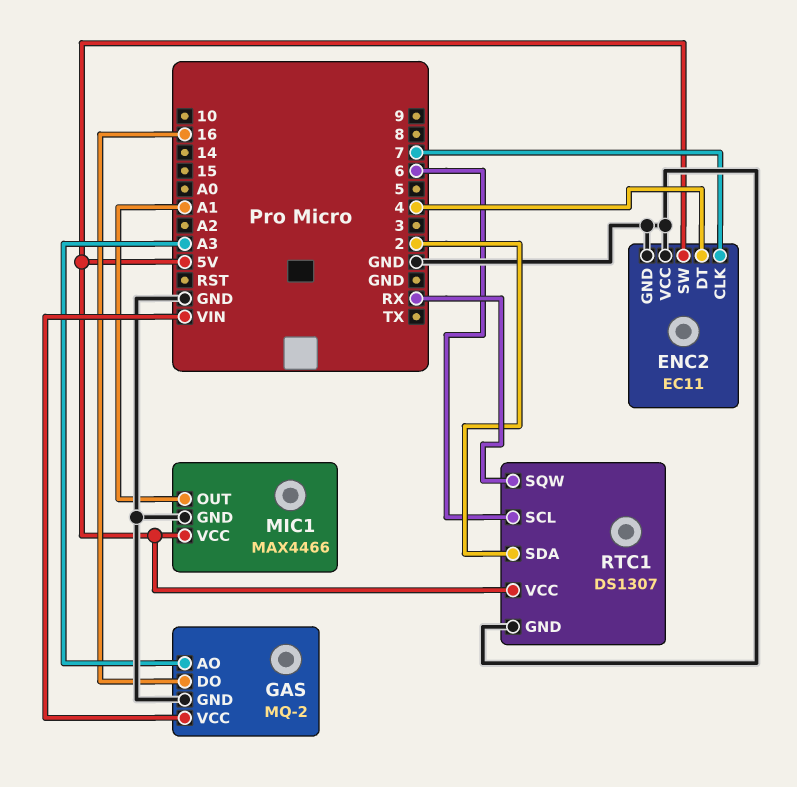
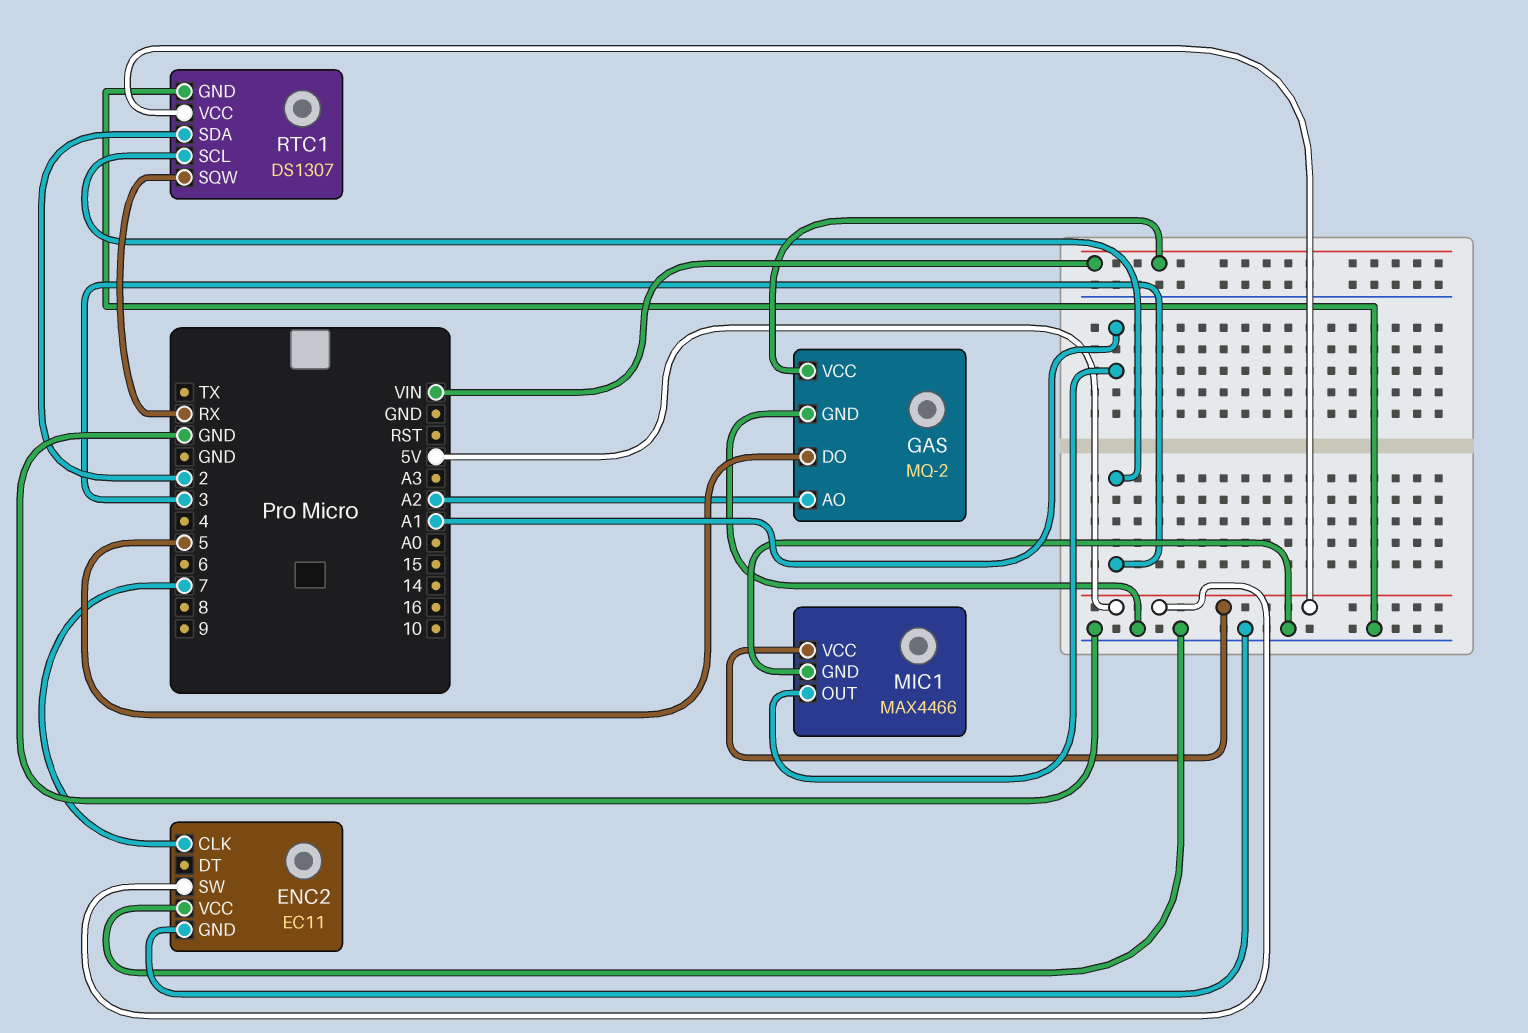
ENC2 pin DT: 4 -> none
GAS pin AO: A3 -> A2
GAS pin DO: 16 -> 5
RTC1 pin SCL: 6 -> 3

